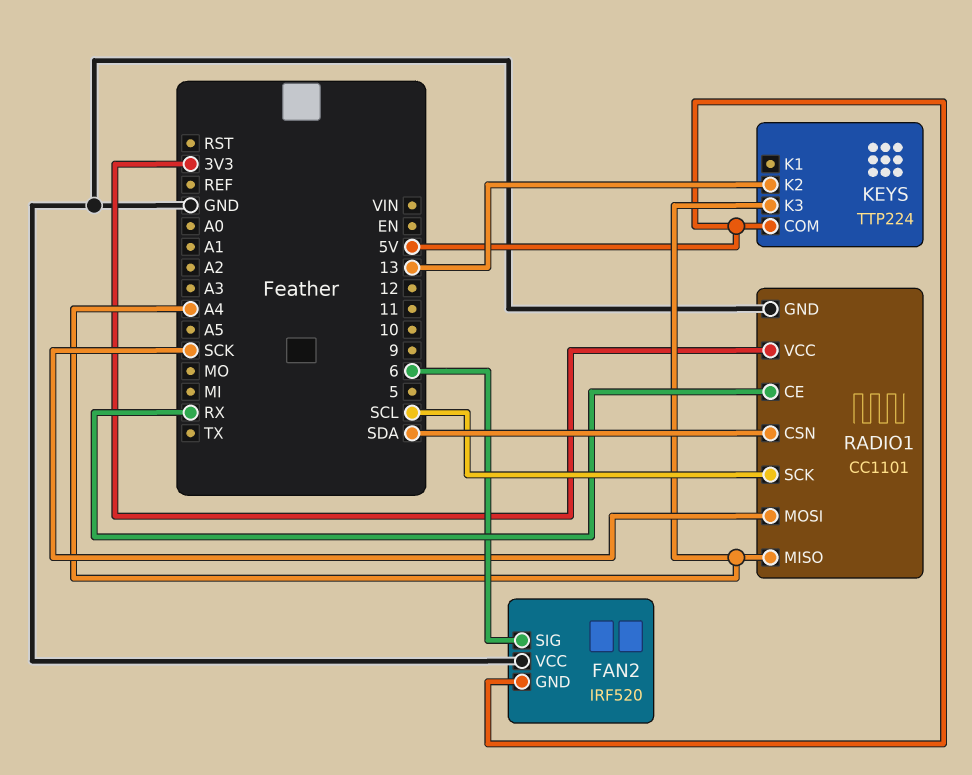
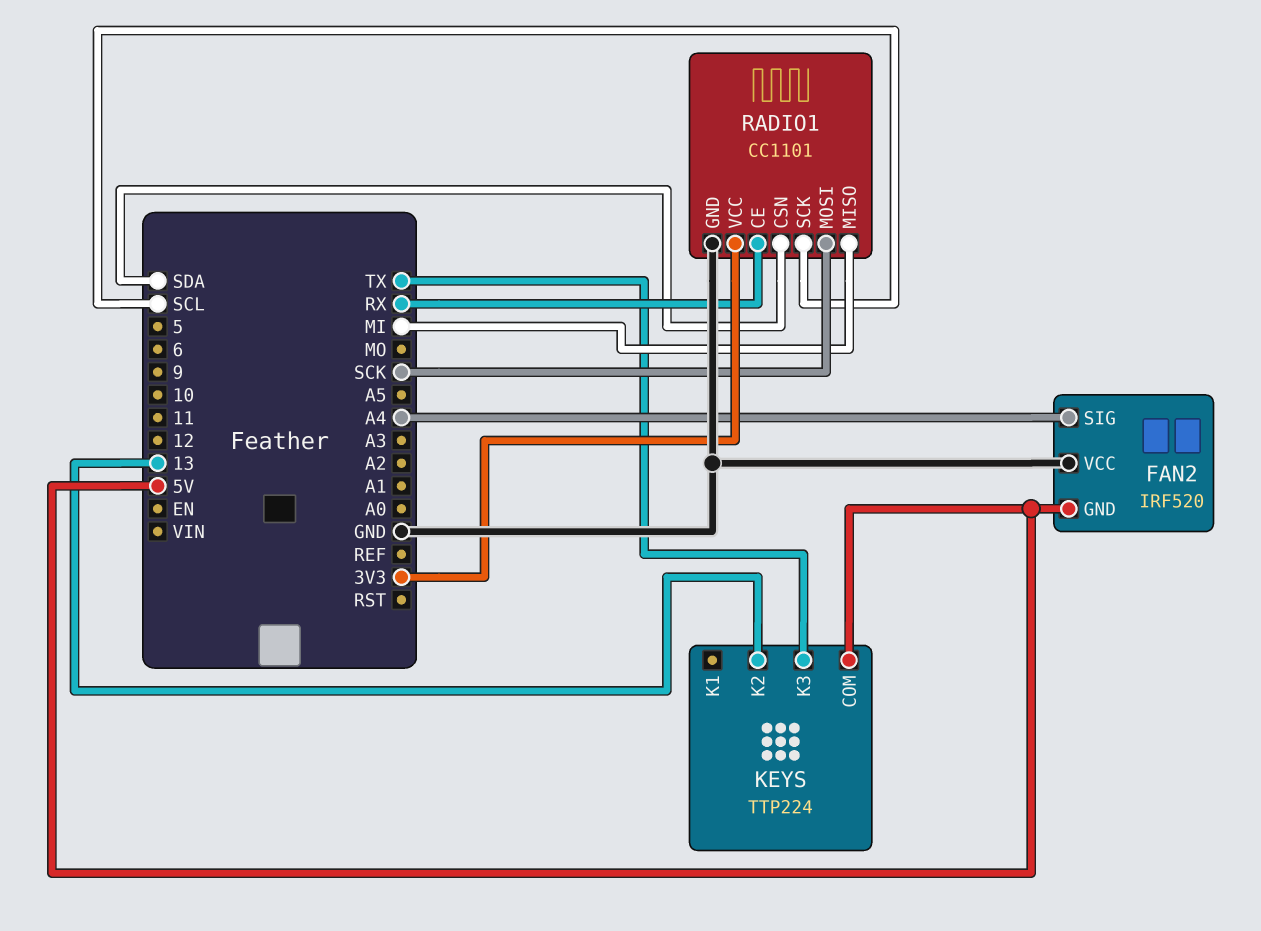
FAN2 pin SIG: 6 -> A4
KEYS pin K3: A4 -> TX
RADIO1 pin MISO: A4 -> MI

